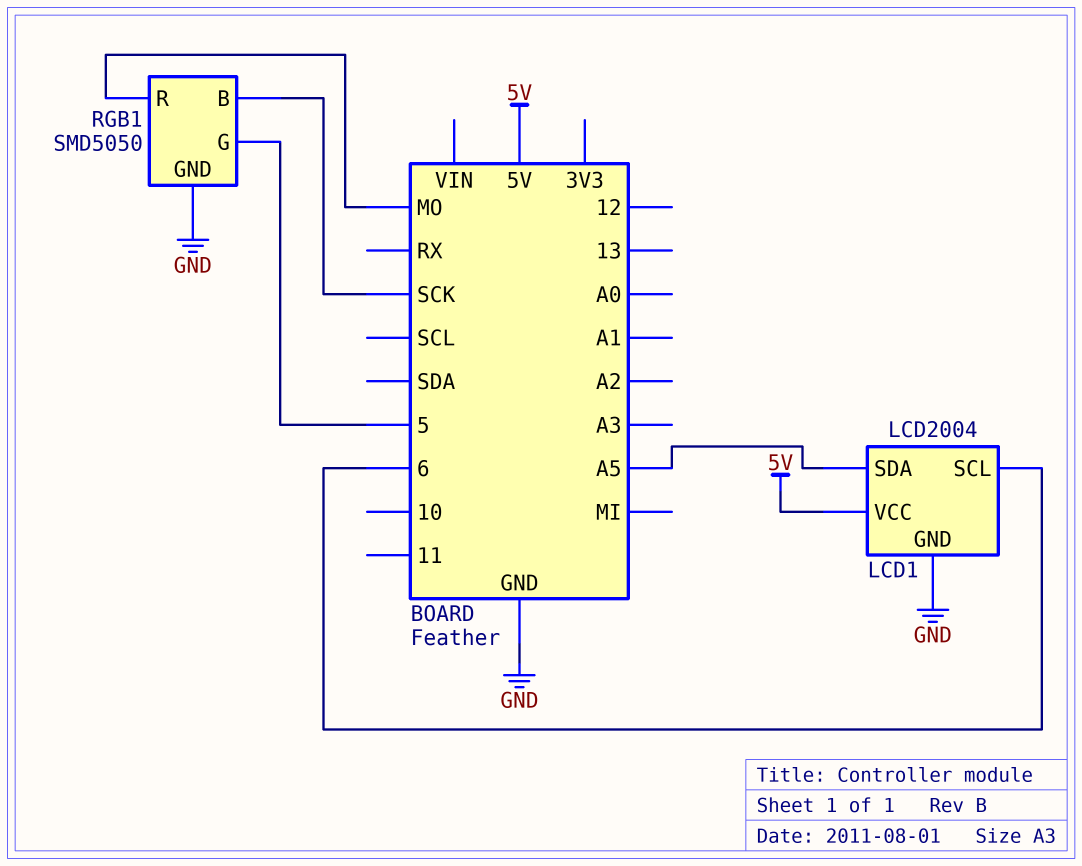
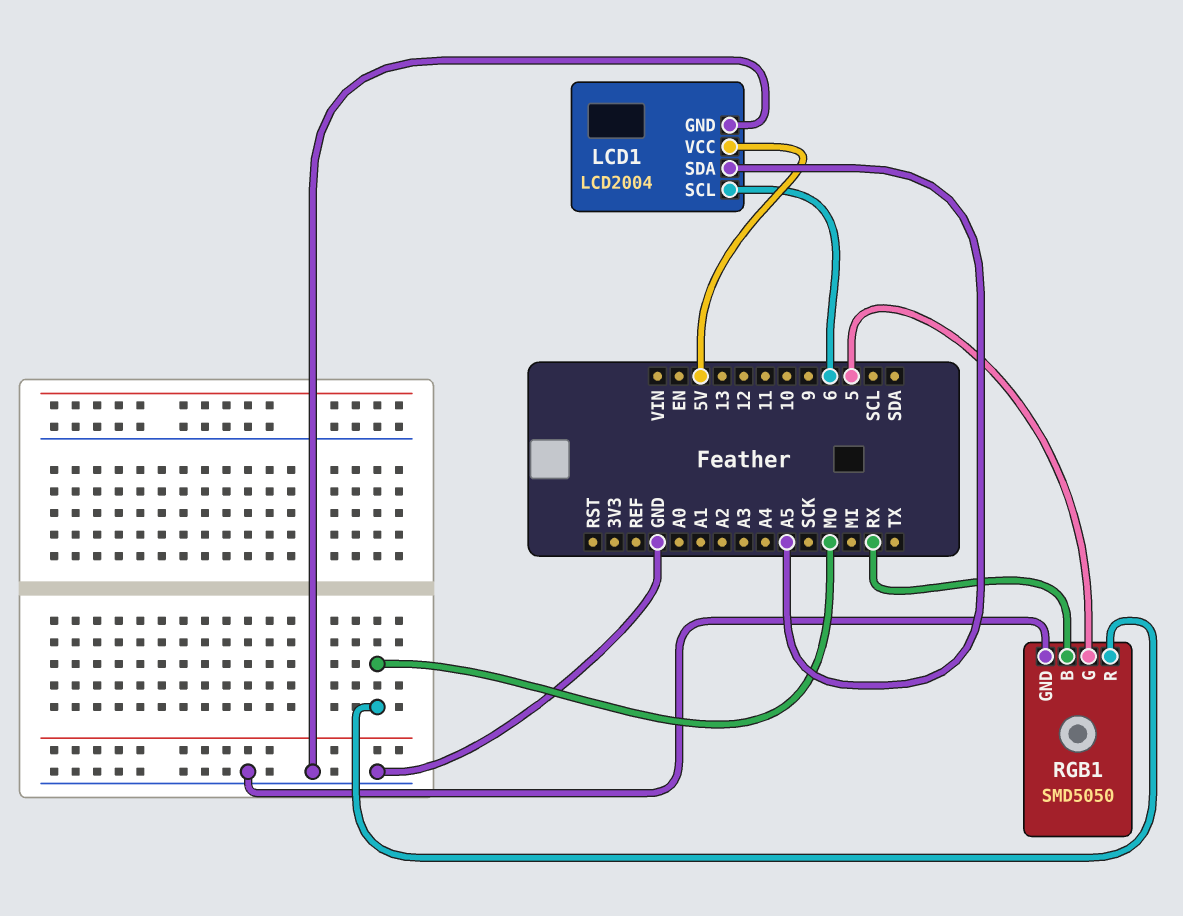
RGB1 pin B: SCK -> RX

